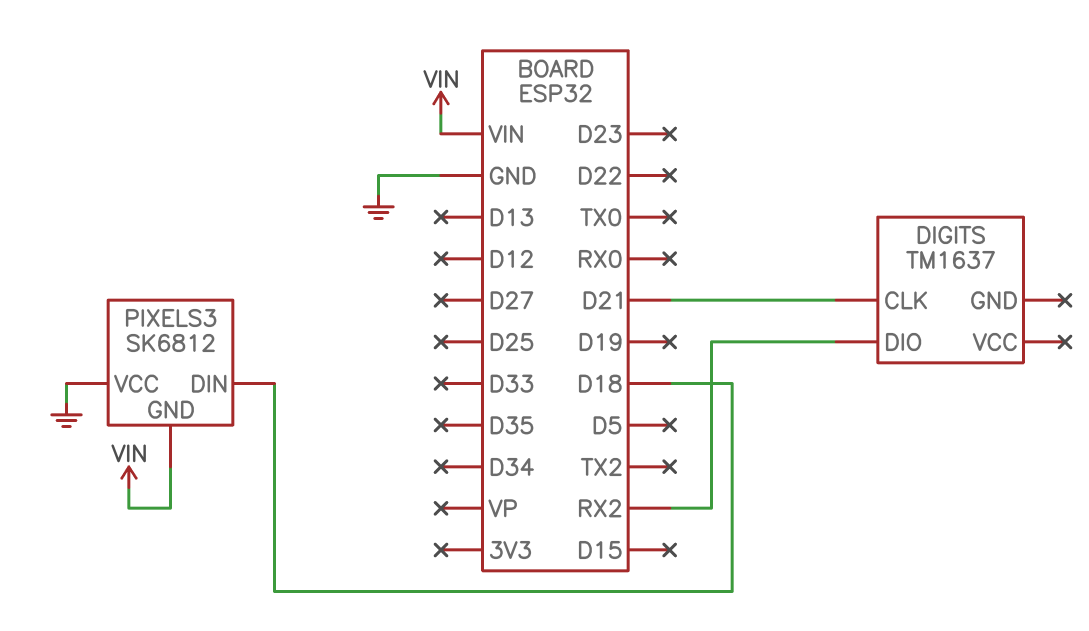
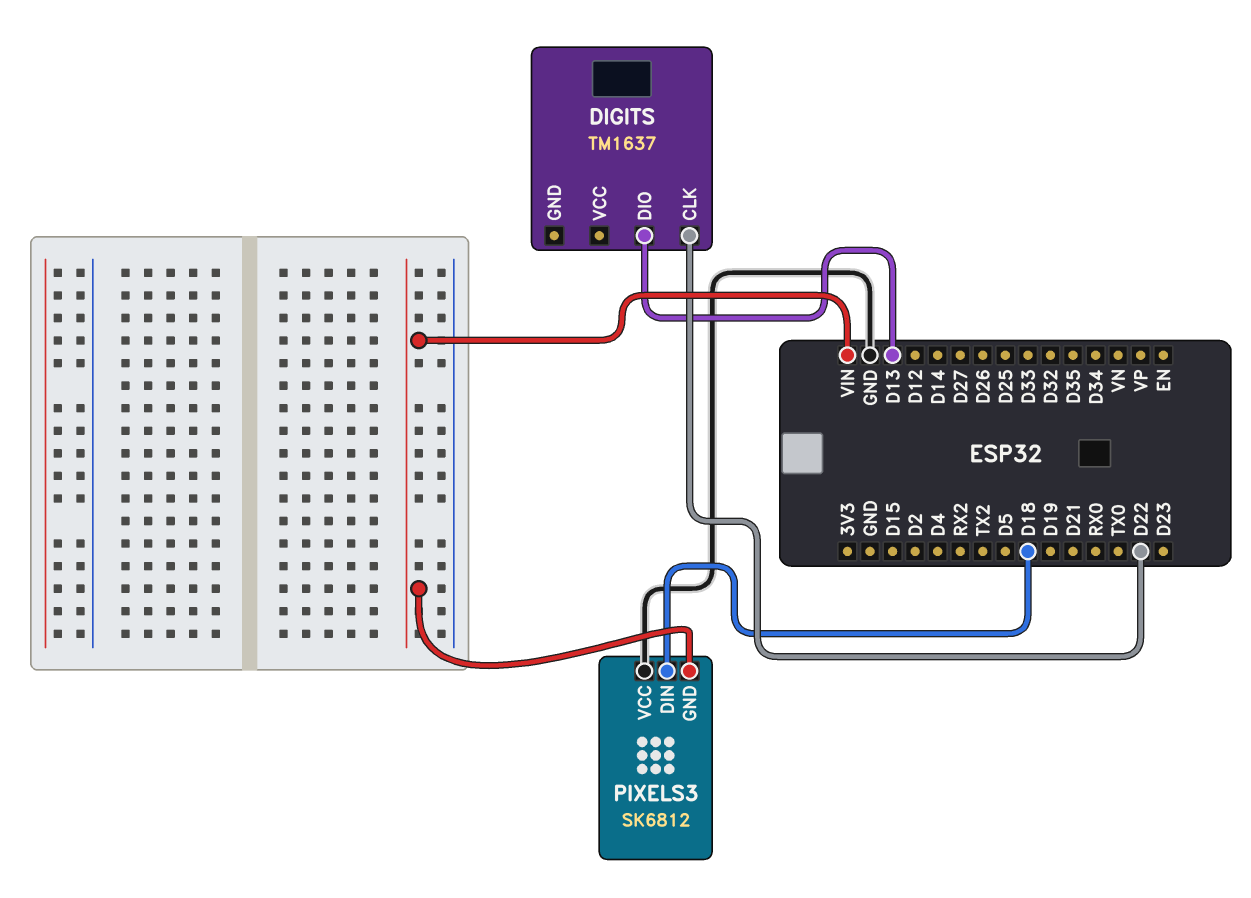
DIGITS pin CLK: D21 -> D22
DIGITS pin DIO: RX2 -> D13

